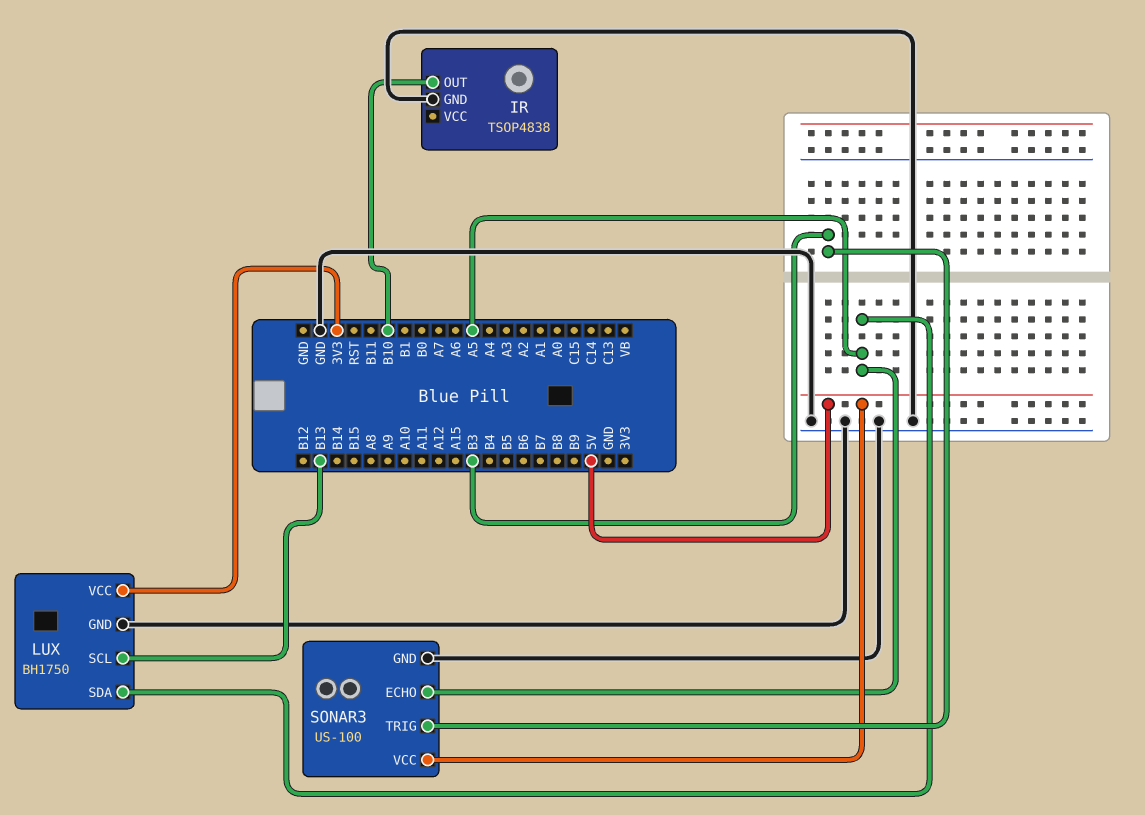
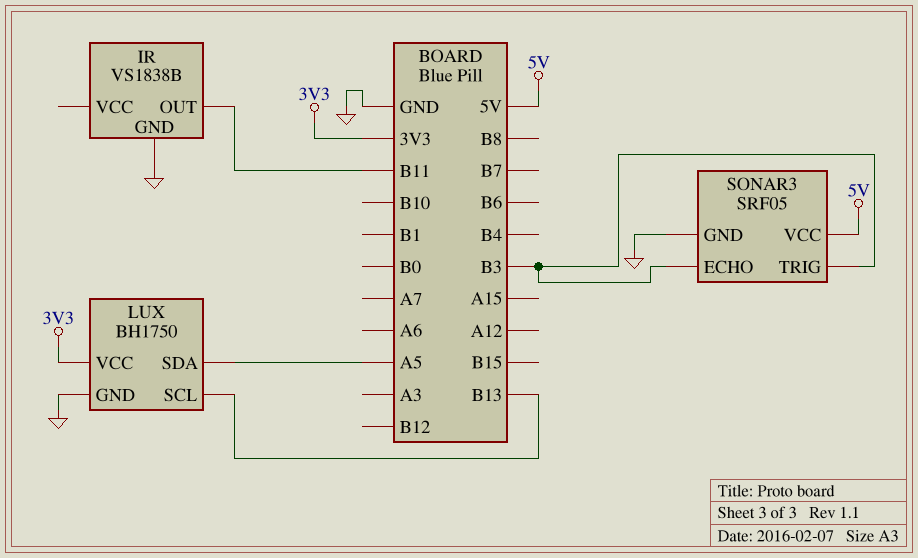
IR: TSOP4838 -> VS1838B
IR pin OUT: B10 -> B11
SONAR3: US-100 -> SRF05
SONAR3 pin ECHO: A5 -> B3

